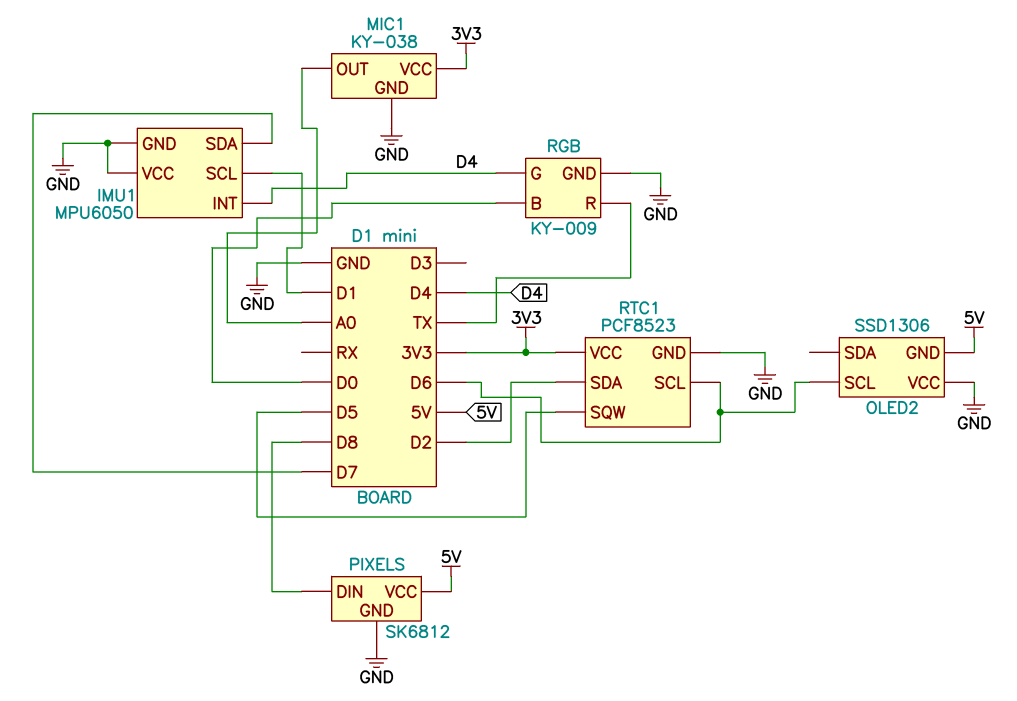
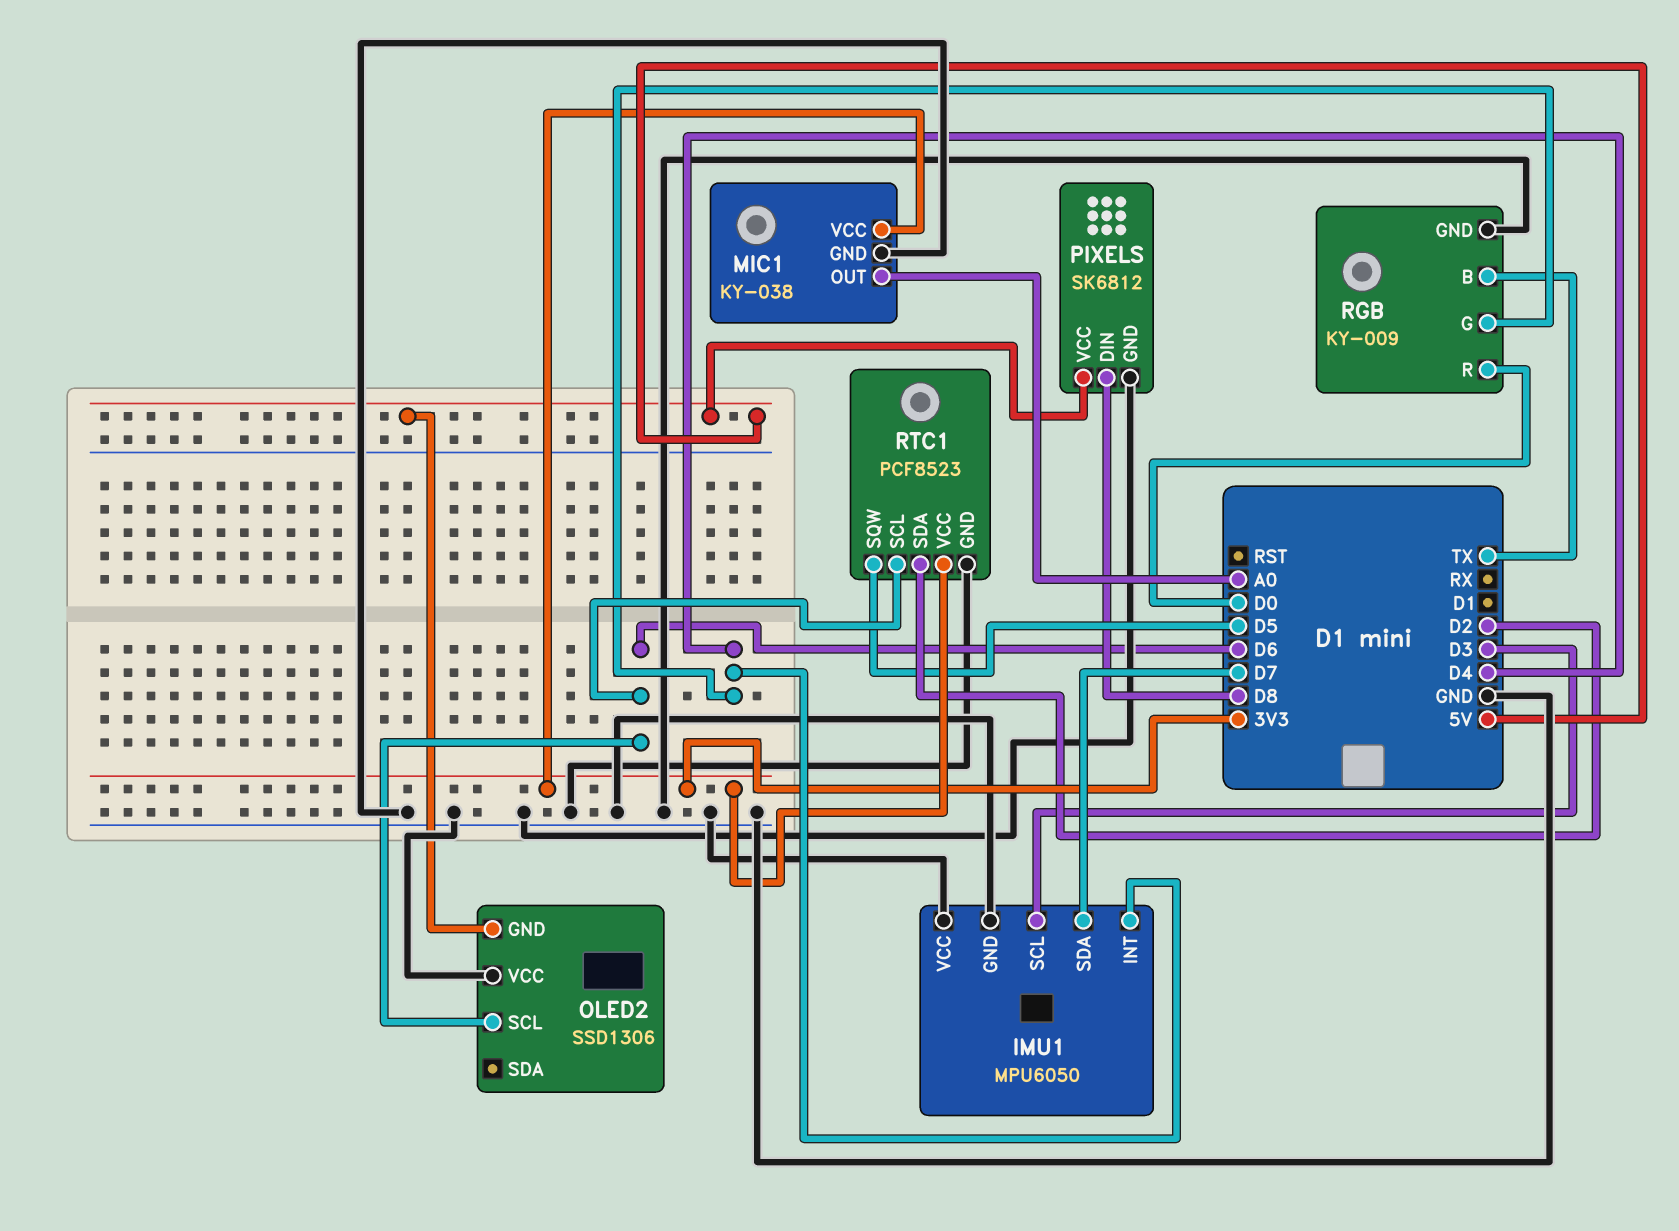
IMU1 pin SCL: D1 -> D3
RGB pin B: D0 -> TX
RGB pin R: TX -> D0

